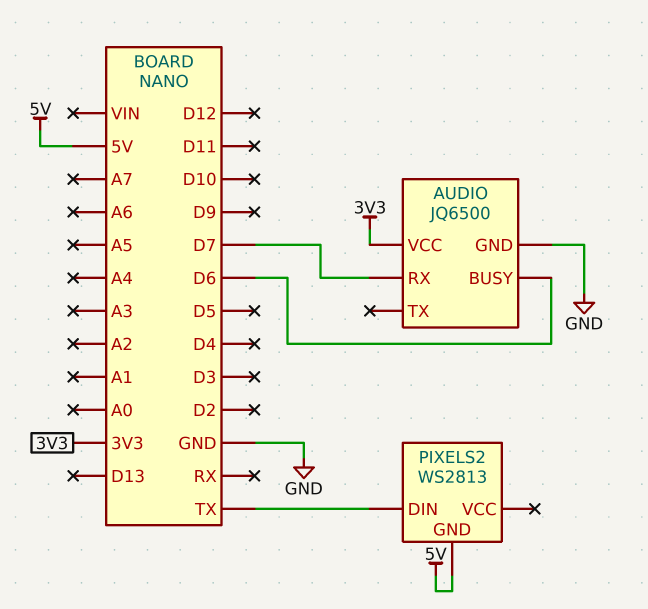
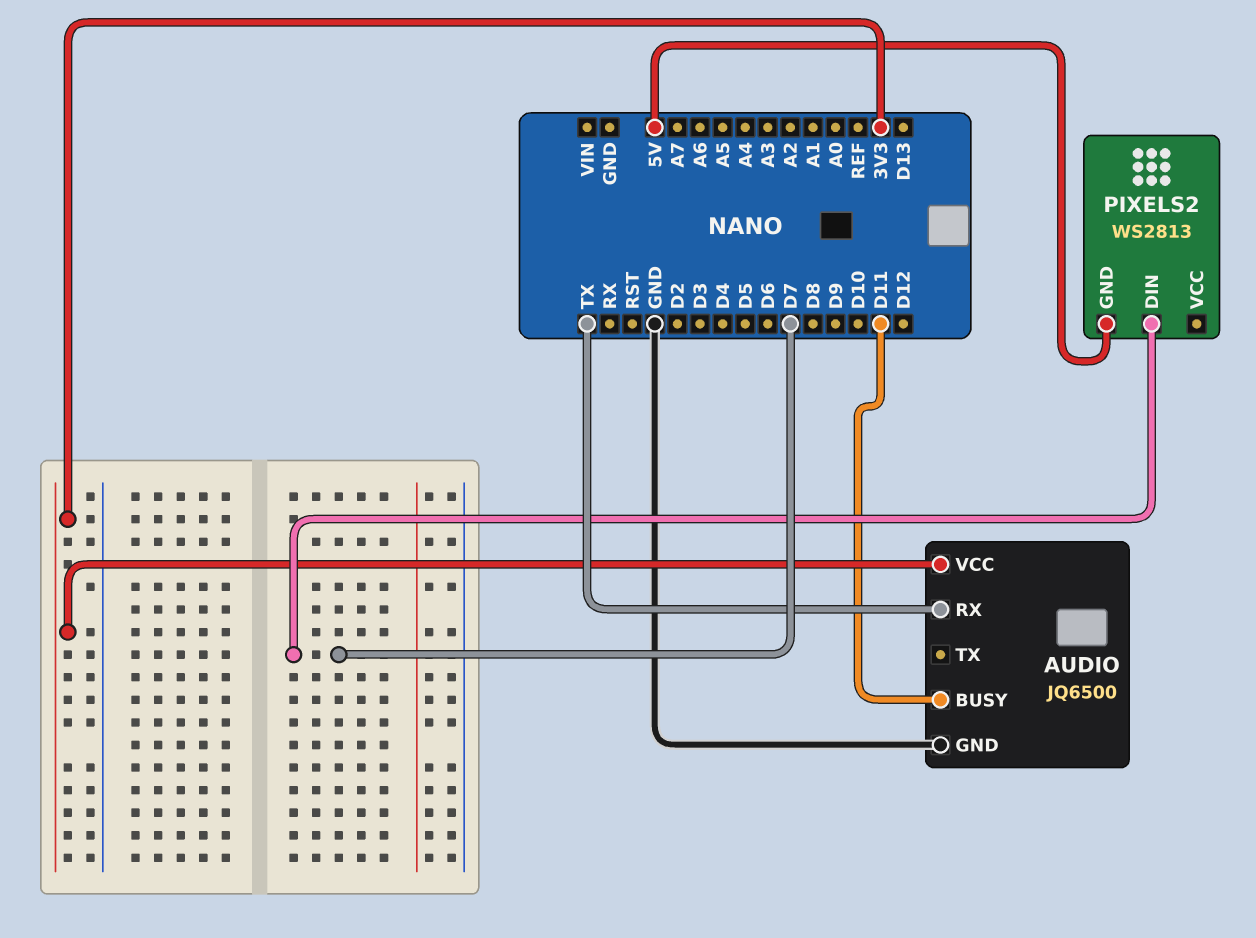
AUDIO pin BUSY: D6 -> D11
AUDIO pin RX: D7 -> TX
PIXELS2 pin DIN: TX -> D7

